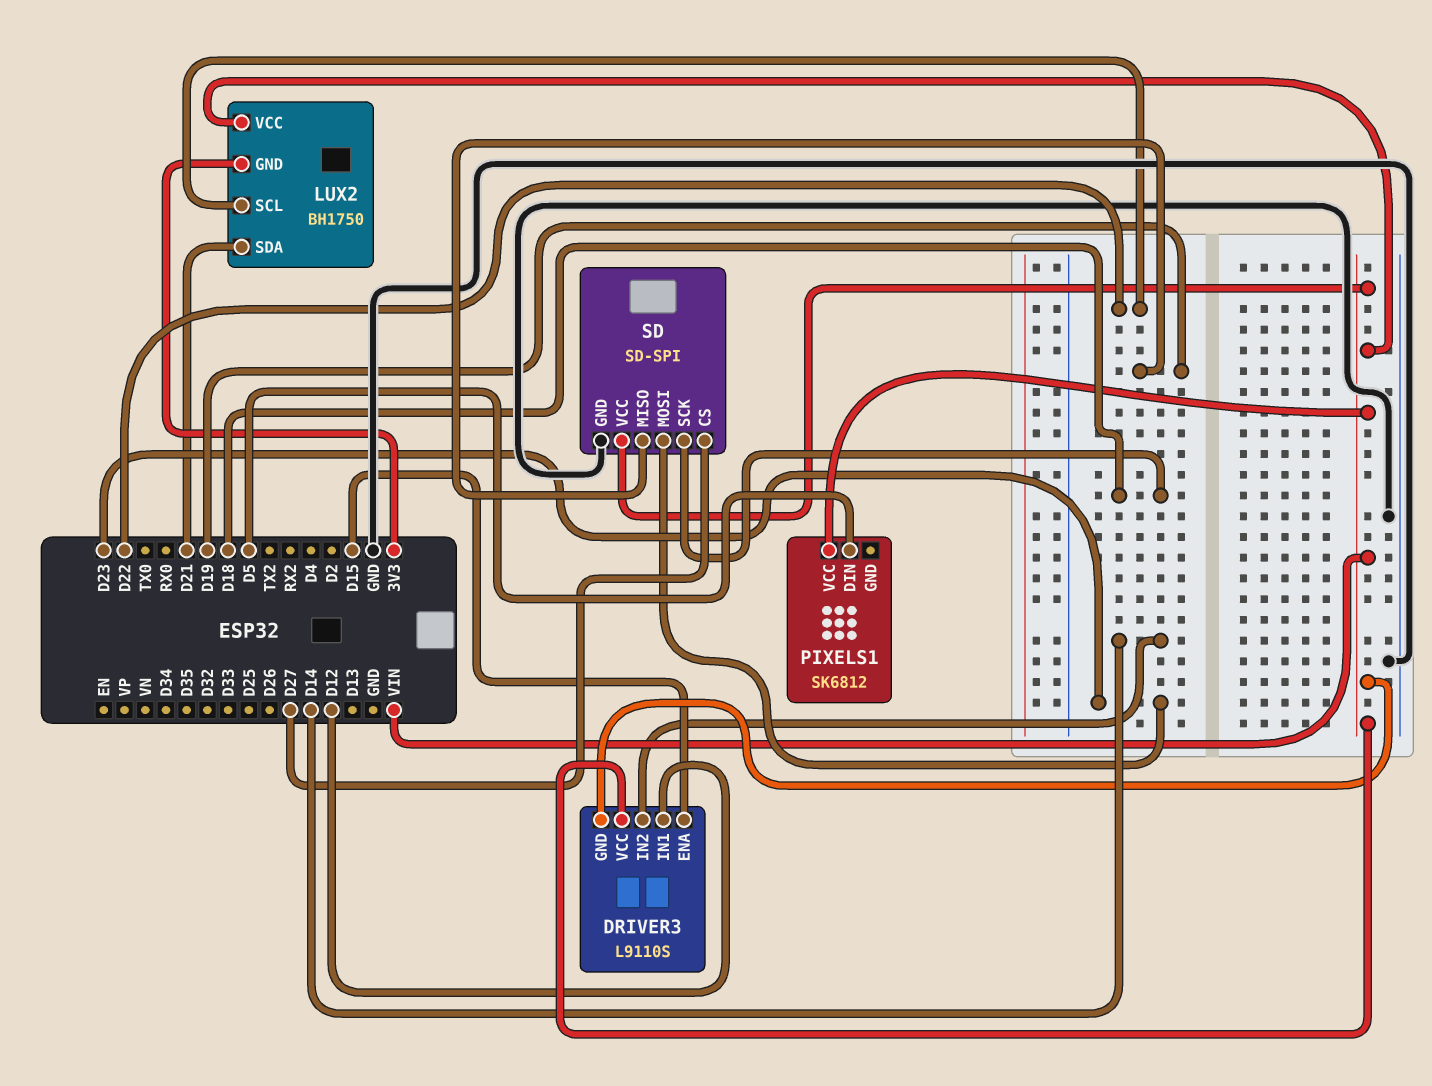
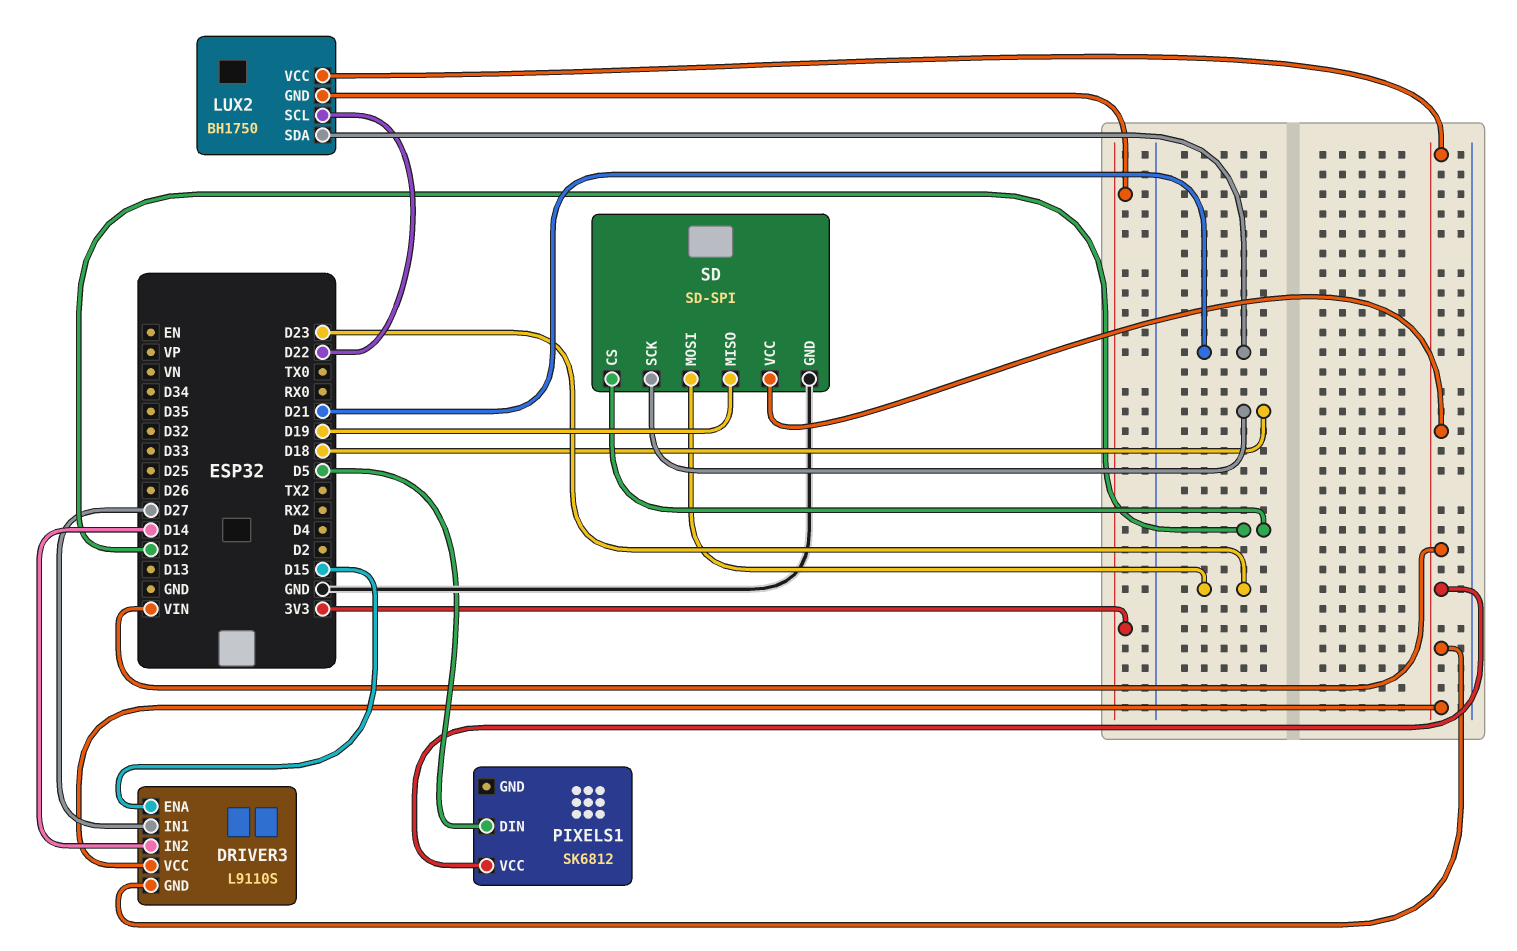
DRIVER3 pin IN1: D12 -> D27
SD pin CS: D27 -> D12

